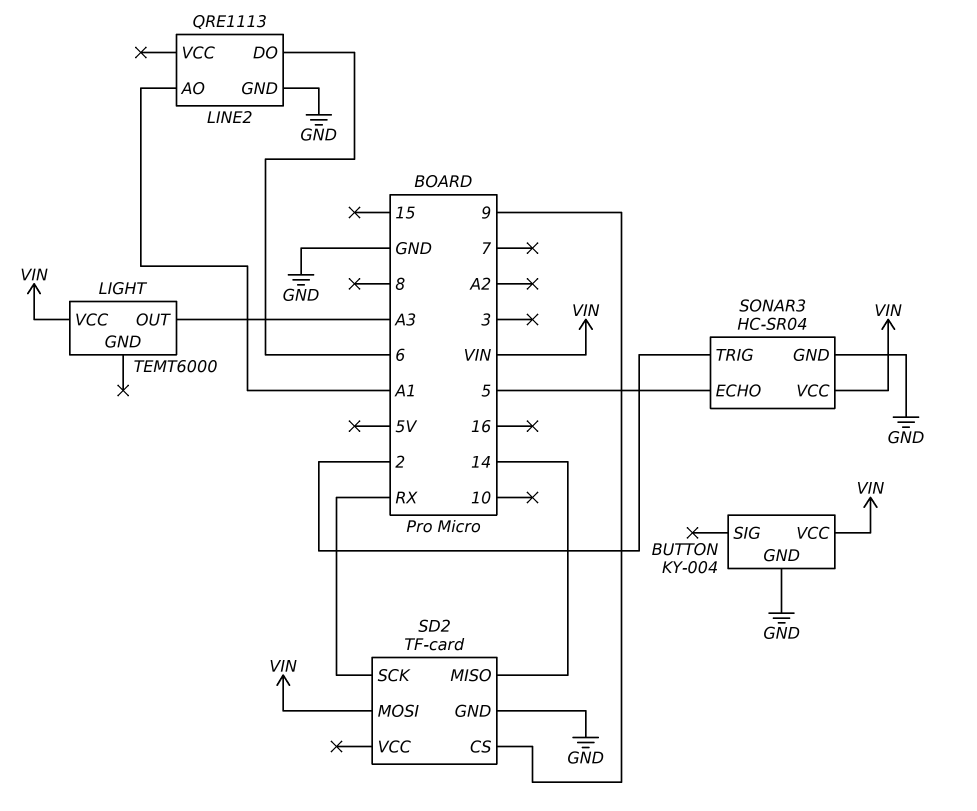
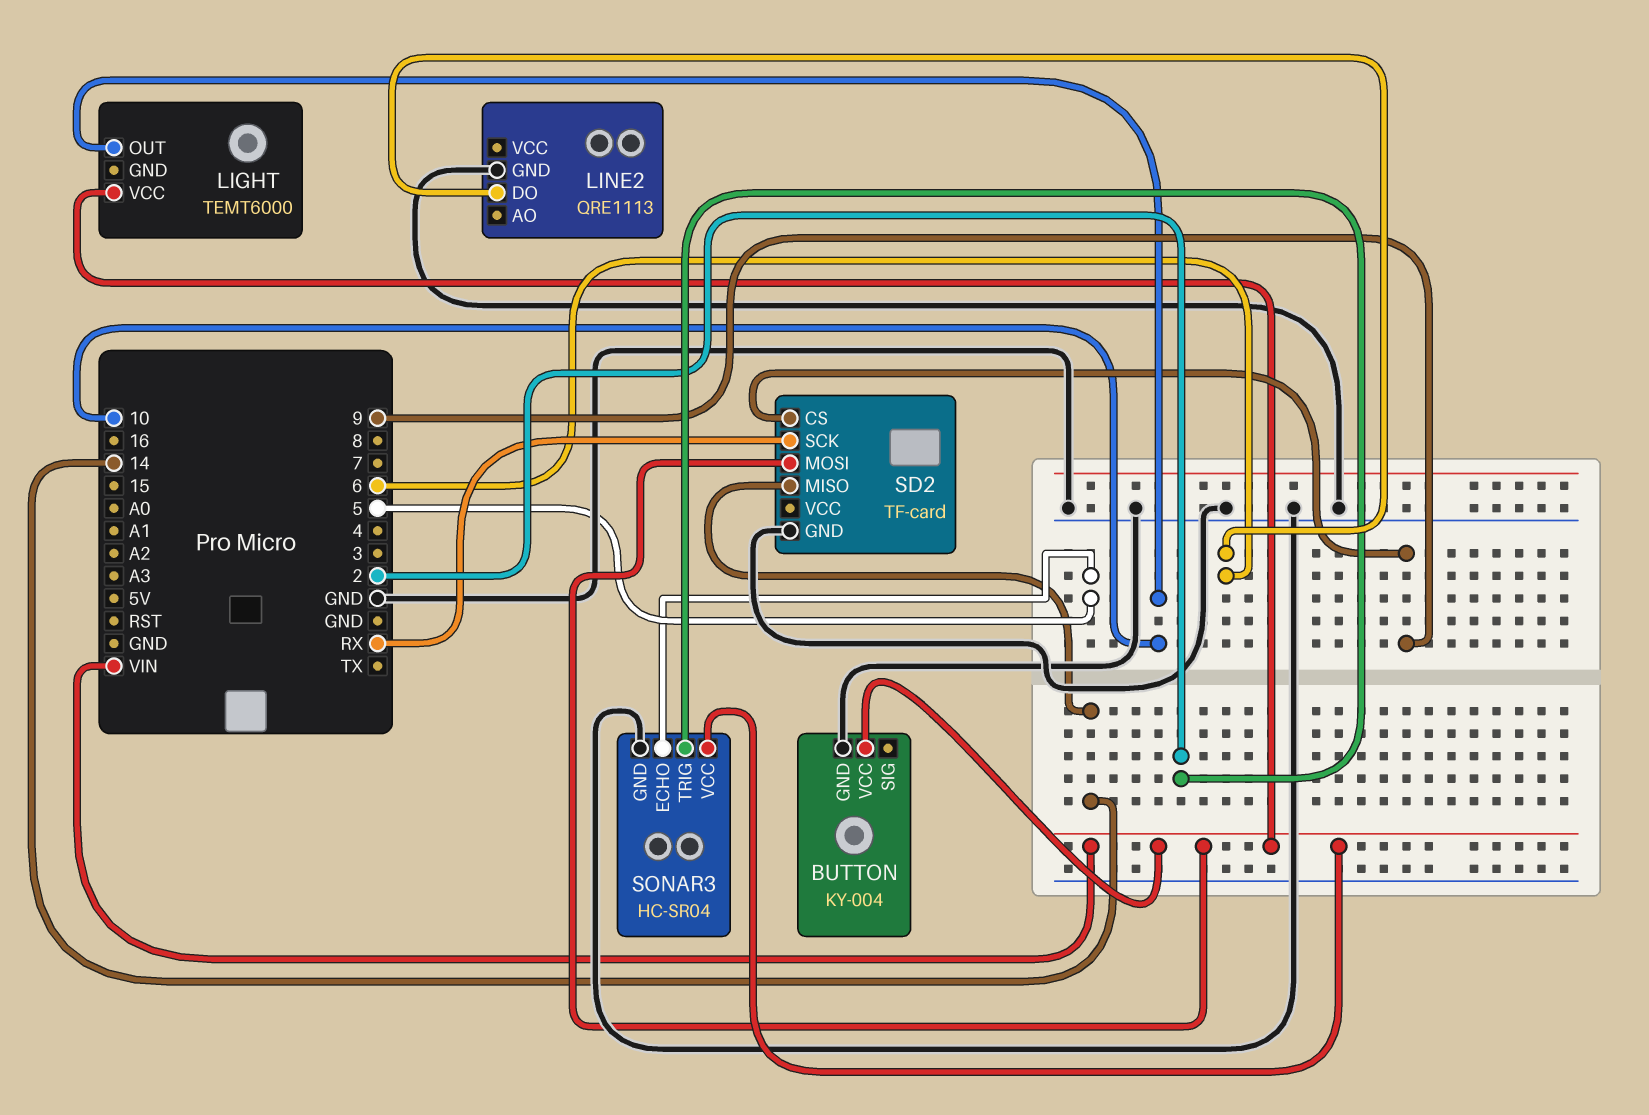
LIGHT pin OUT: A3 -> 10
LINE2 pin AO: A1 -> none

